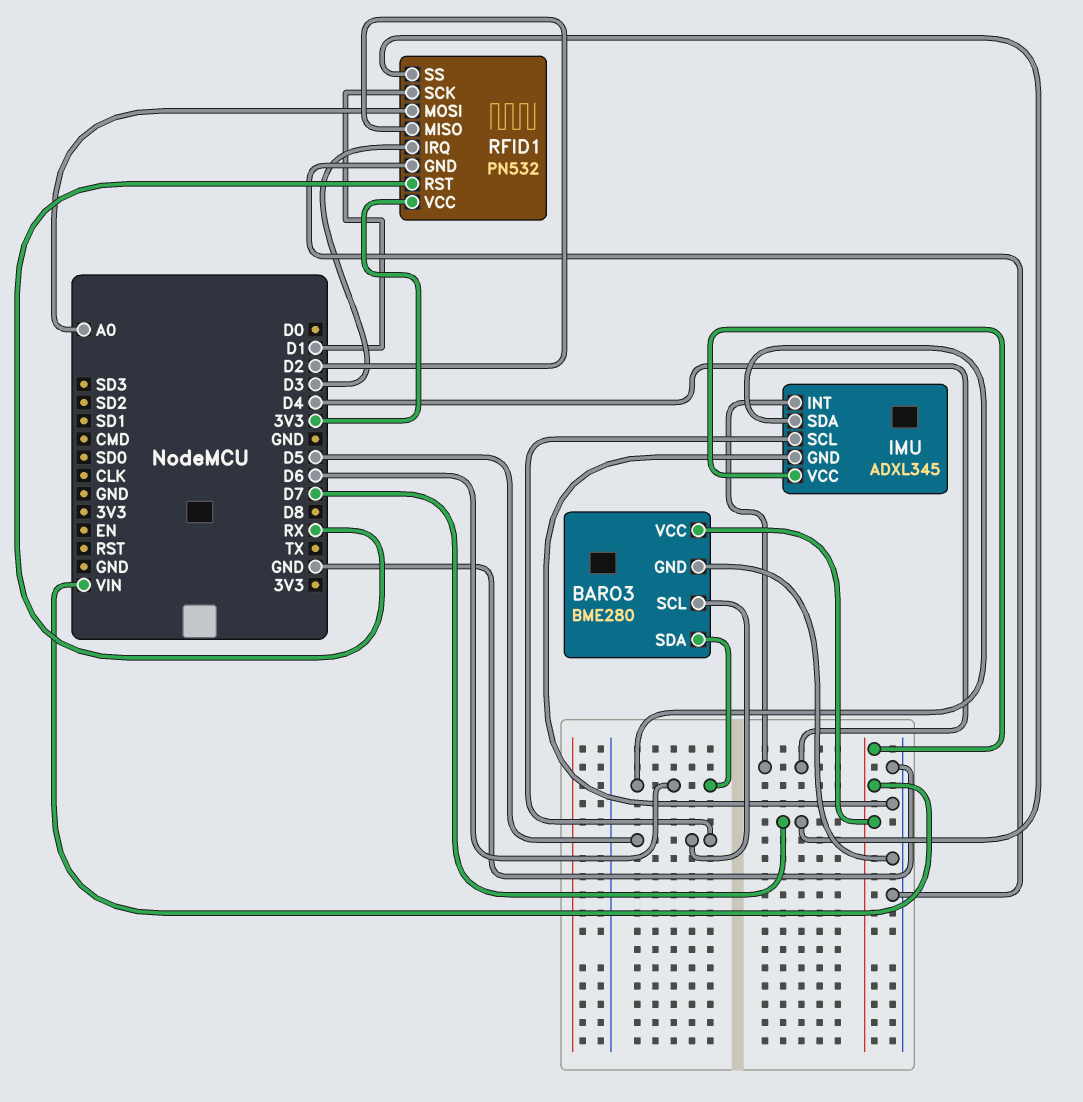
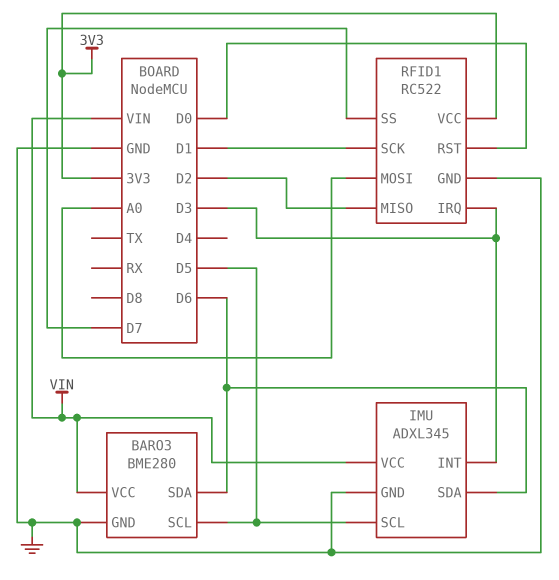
IMU pin INT: D4 -> D3
RFID1: PN532 -> RC522
RFID1 pin RST: RX -> D0

